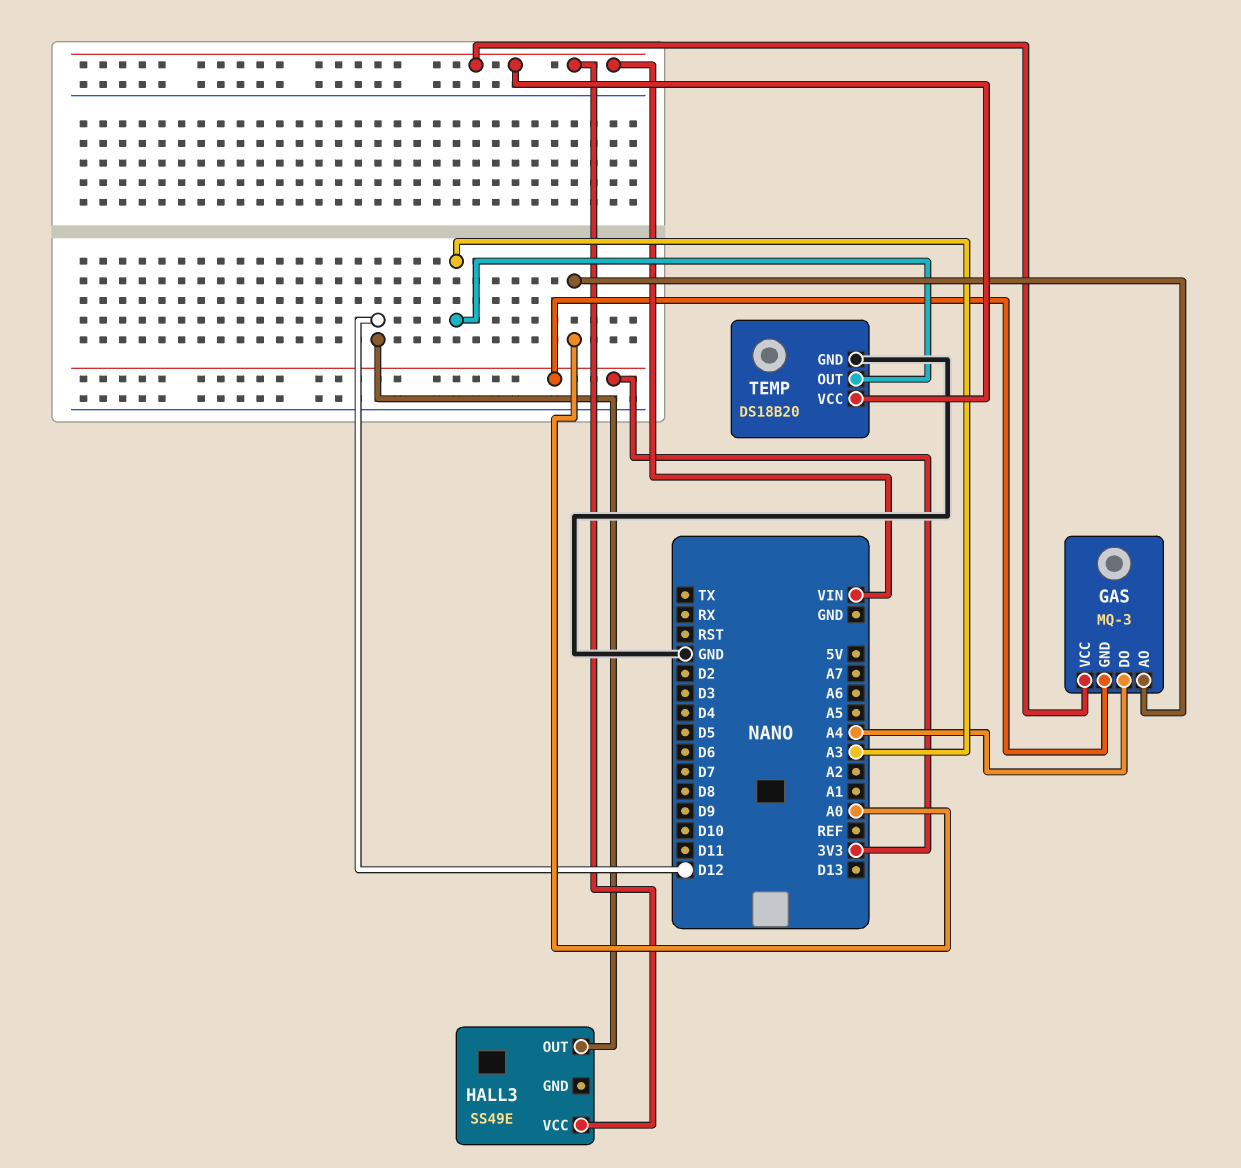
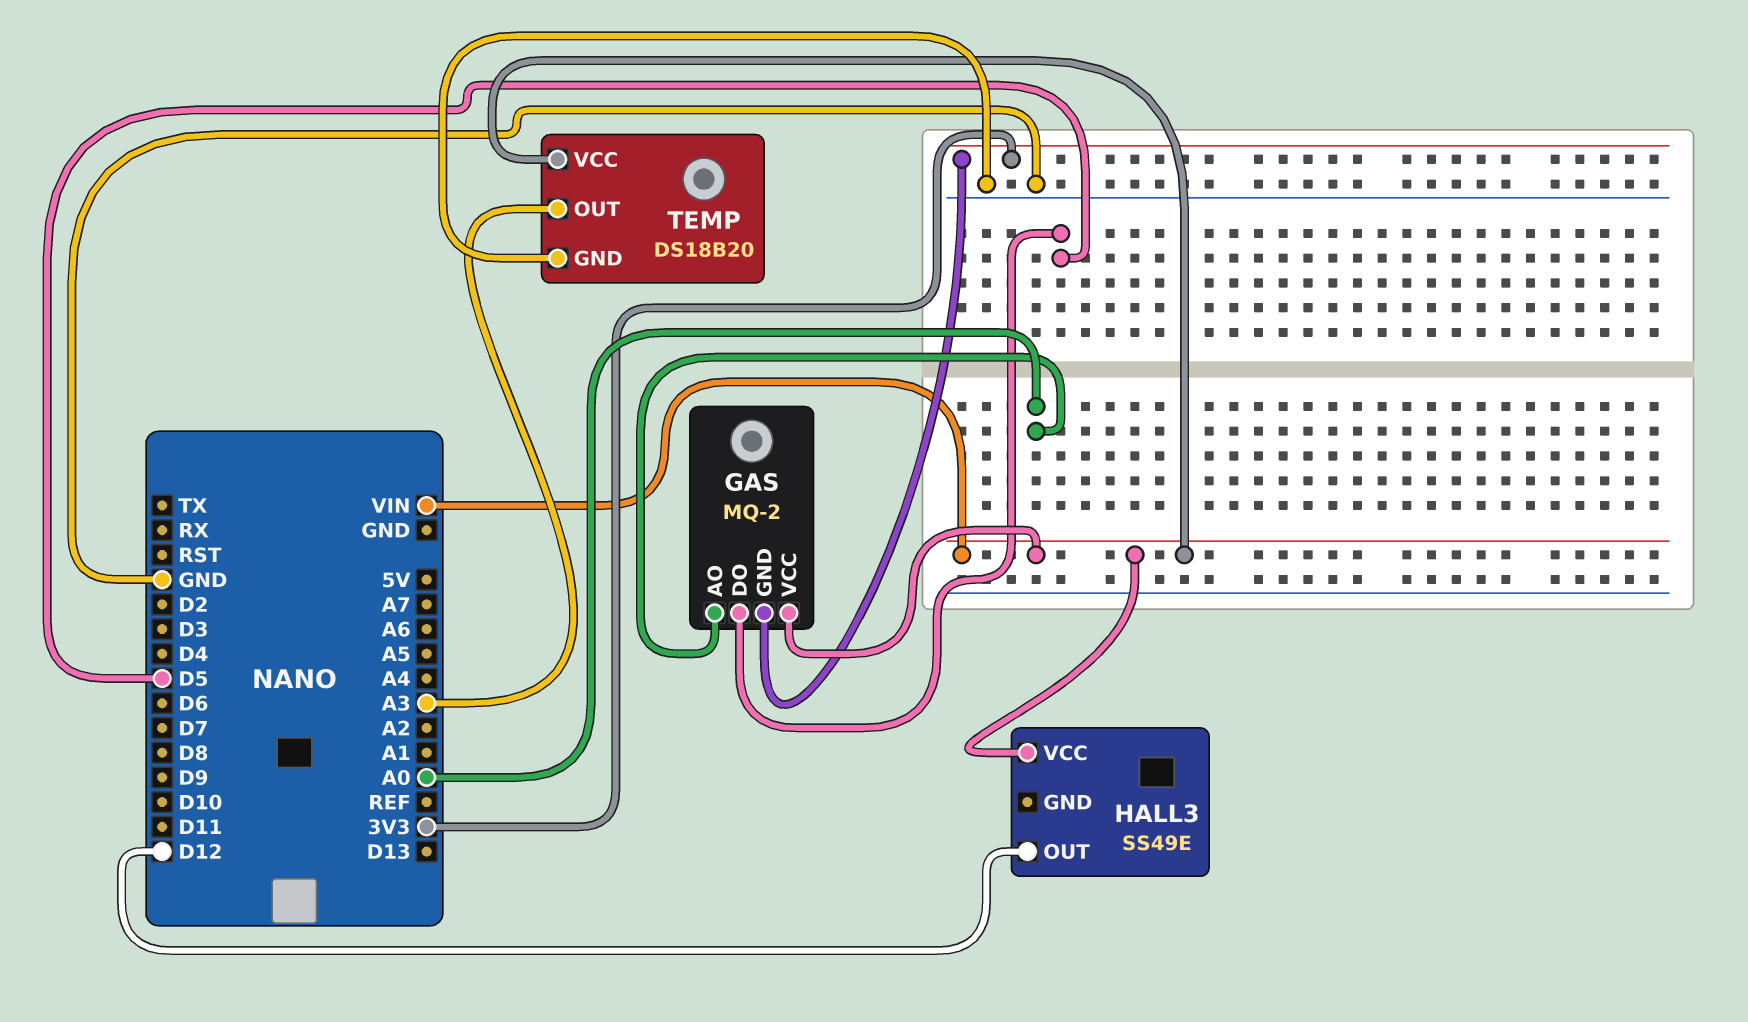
GAS: MQ-3 -> MQ-2
GAS pin DO: A4 -> D5

